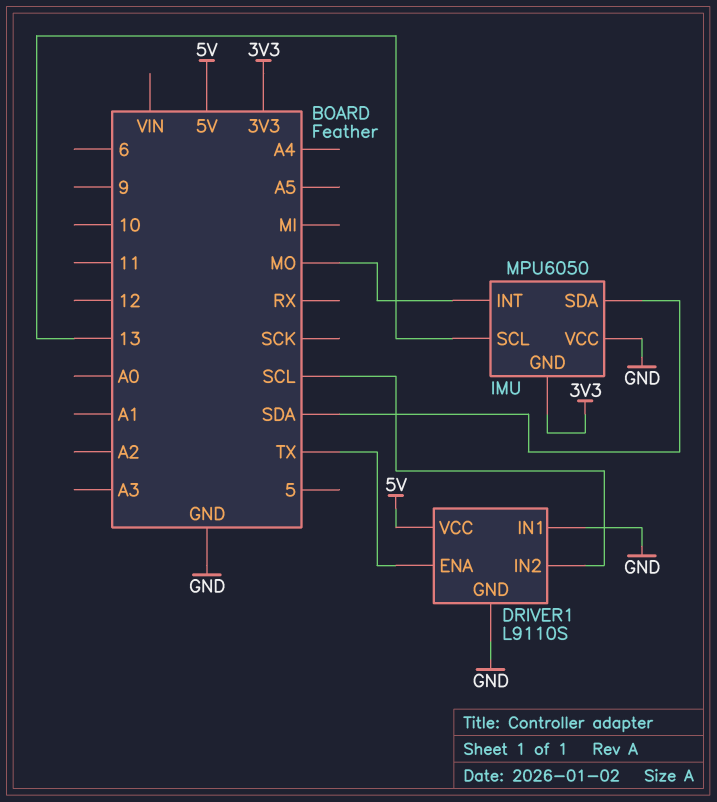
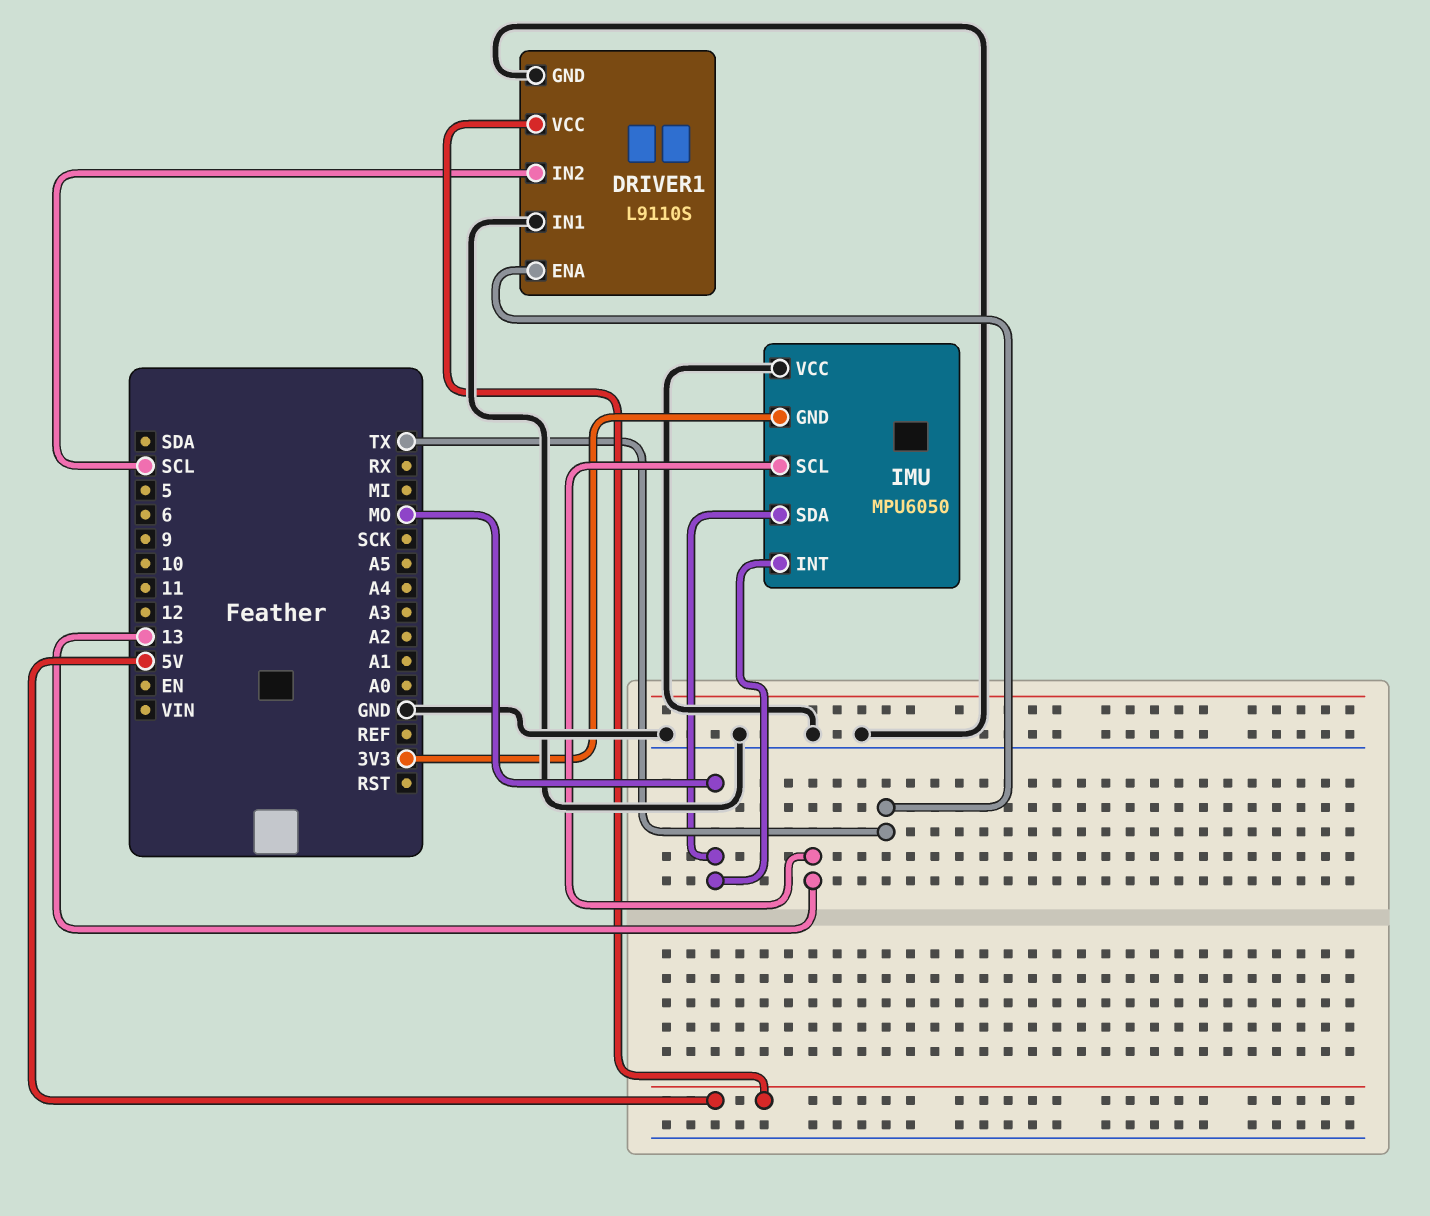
IMU pin SDA: SDA -> MO

